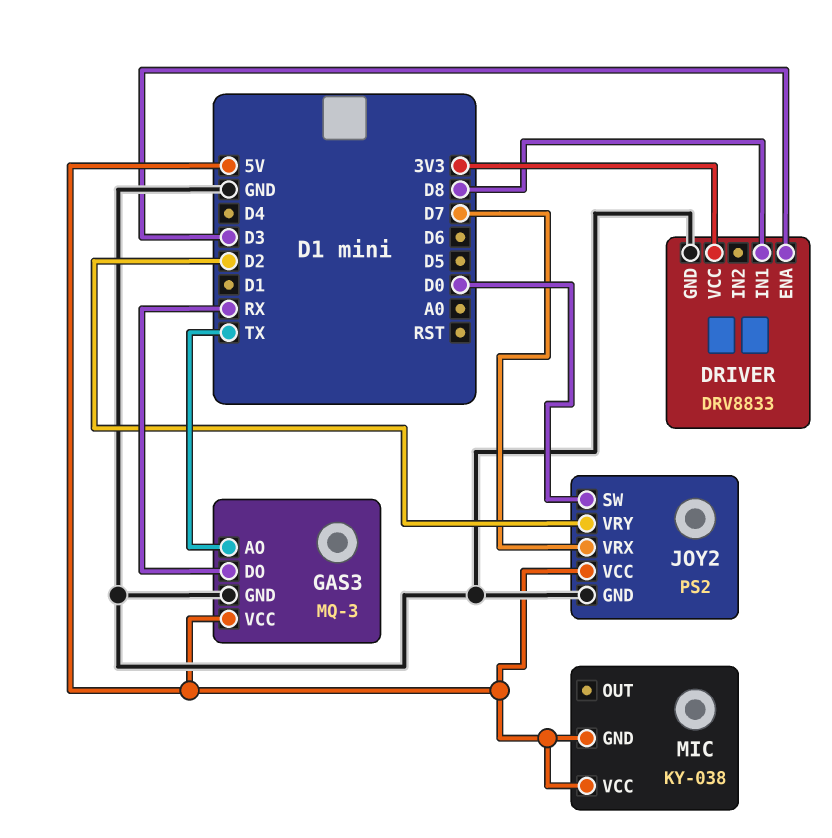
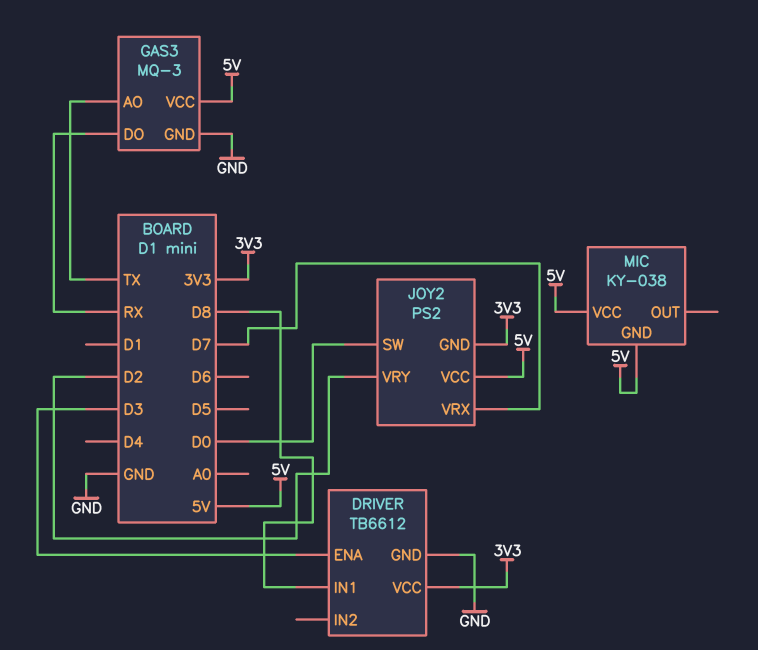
DRIVER: DRV8833 -> TB6612
JOY2 pin GND: GND -> 3V3

